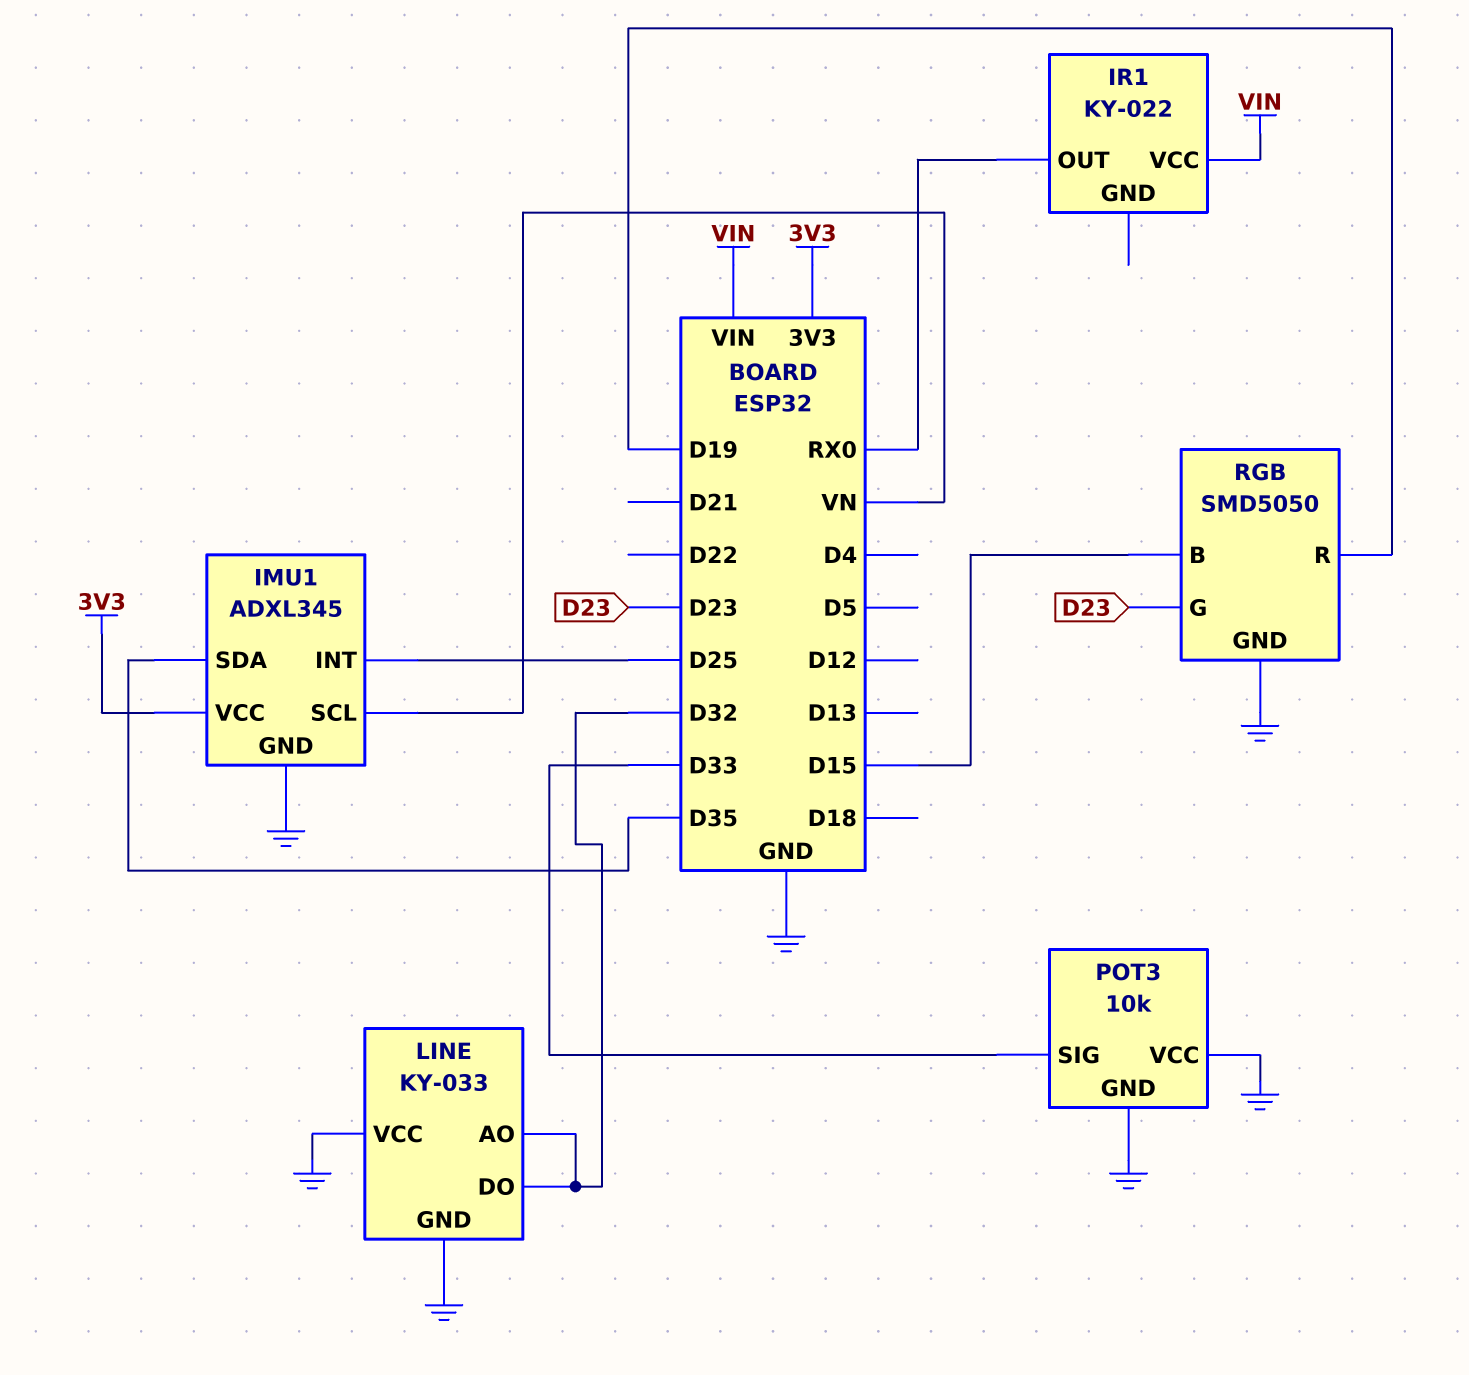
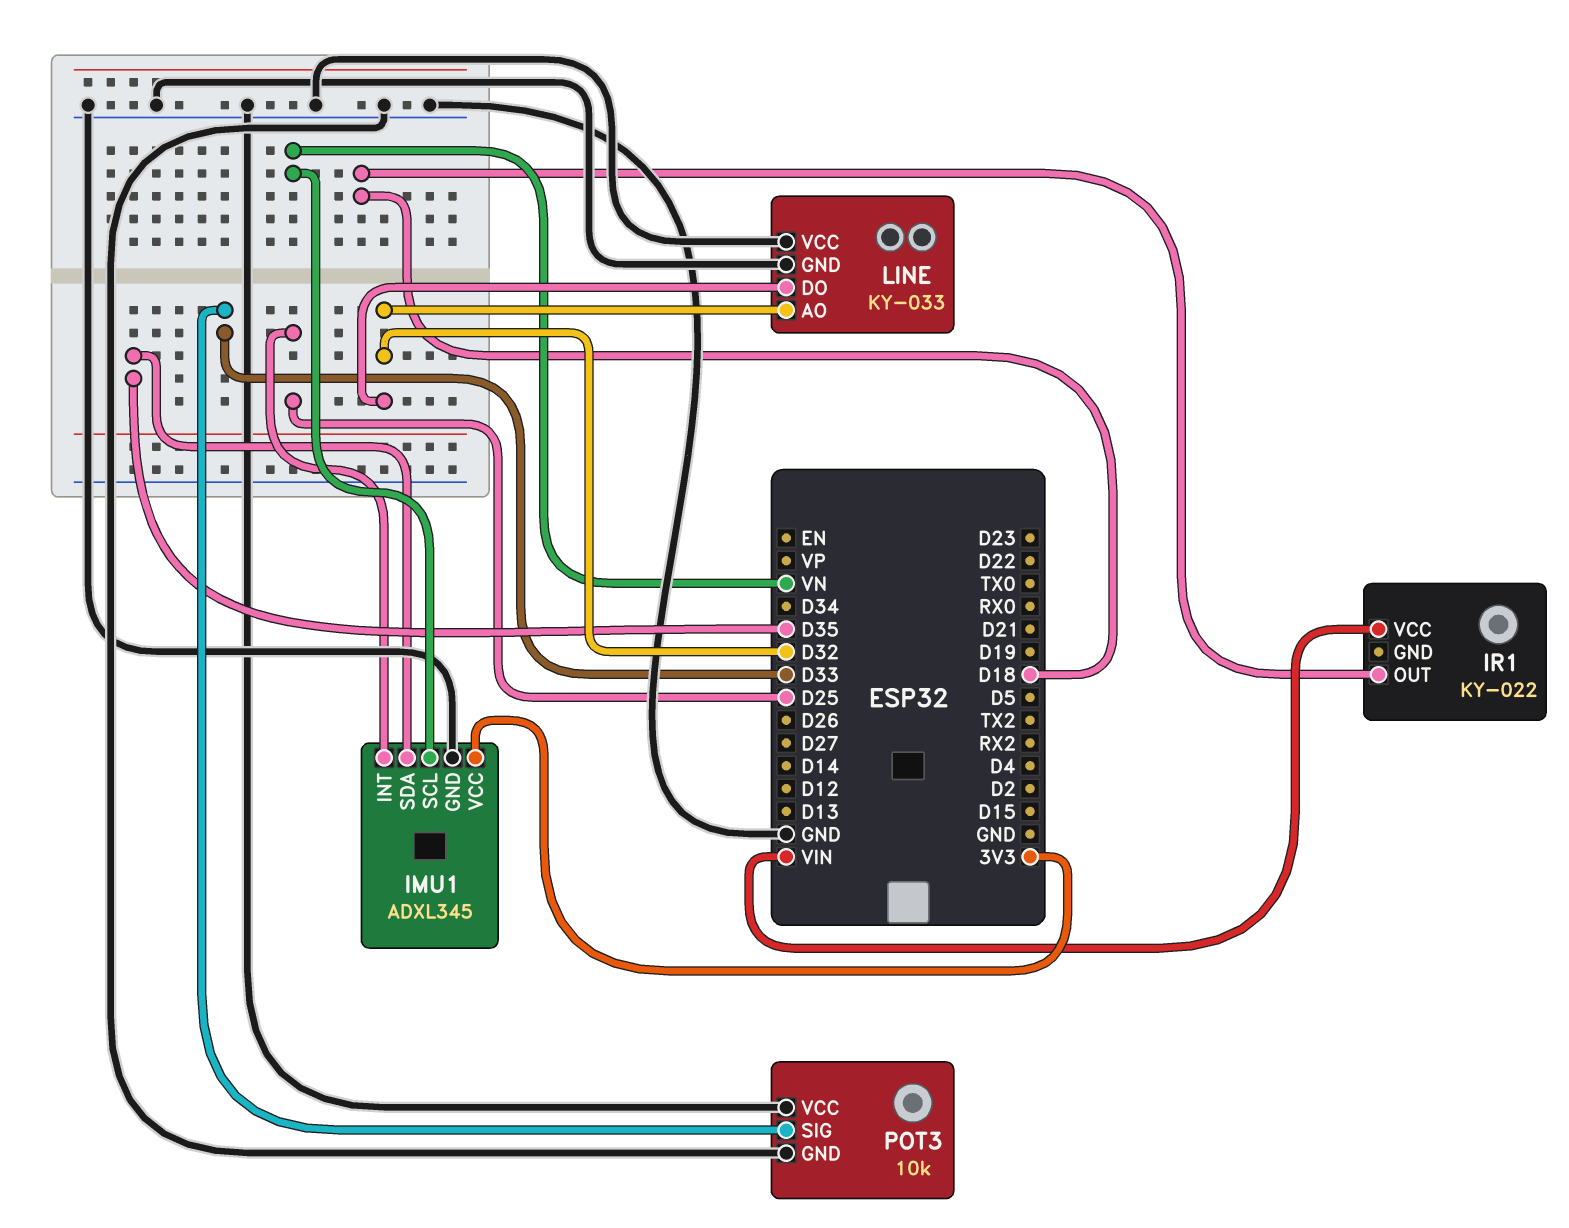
IR1 pin OUT: RX0 -> D18
RGB: SMD5050 -> none
RGB pin B: D15 -> none
RGB pin G: D23 -> none
RGB pin GND: GND -> none
RGB pin R: D19 -> none

